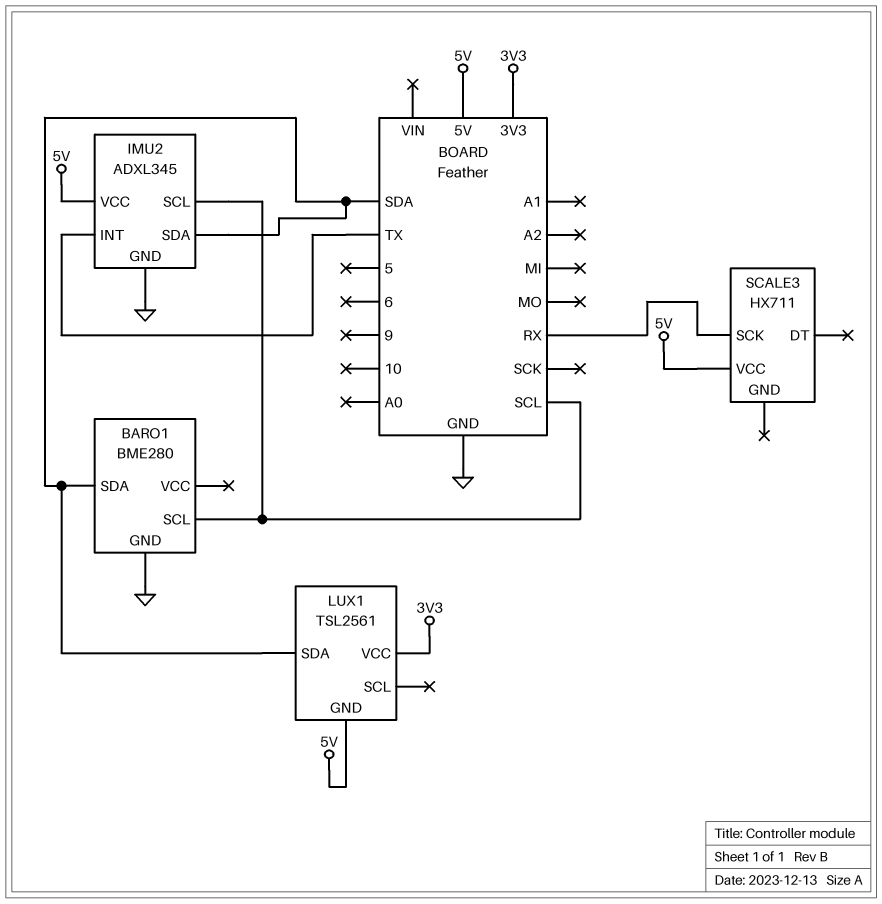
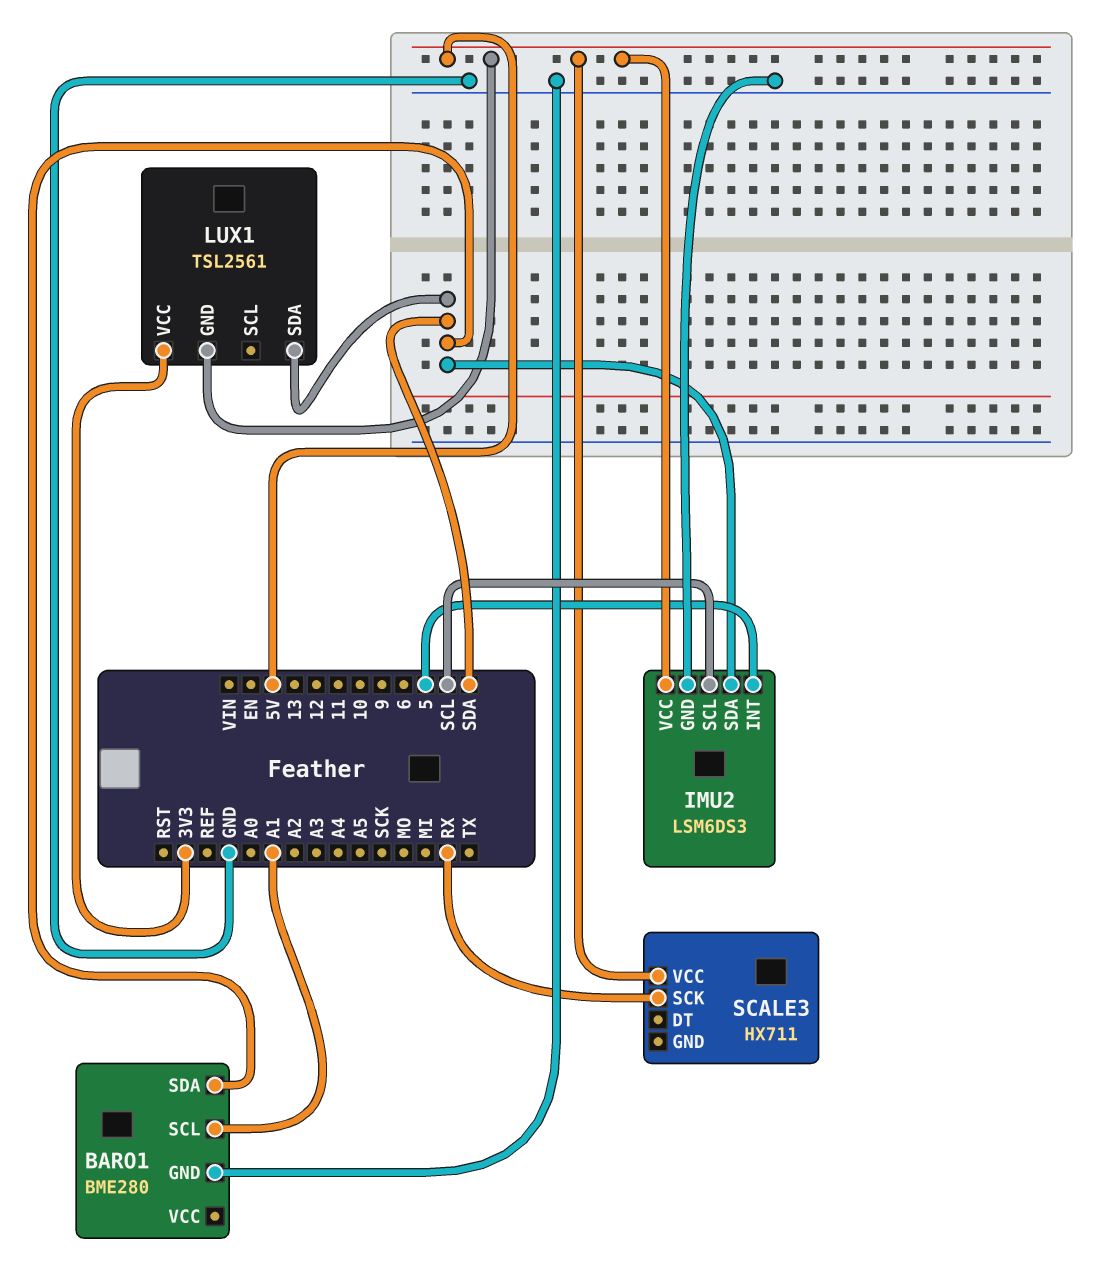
BARO1 pin SCL: SCL -> A1
IMU2: ADXL345 -> LSM6DS3
IMU2 pin INT: TX -> 5

